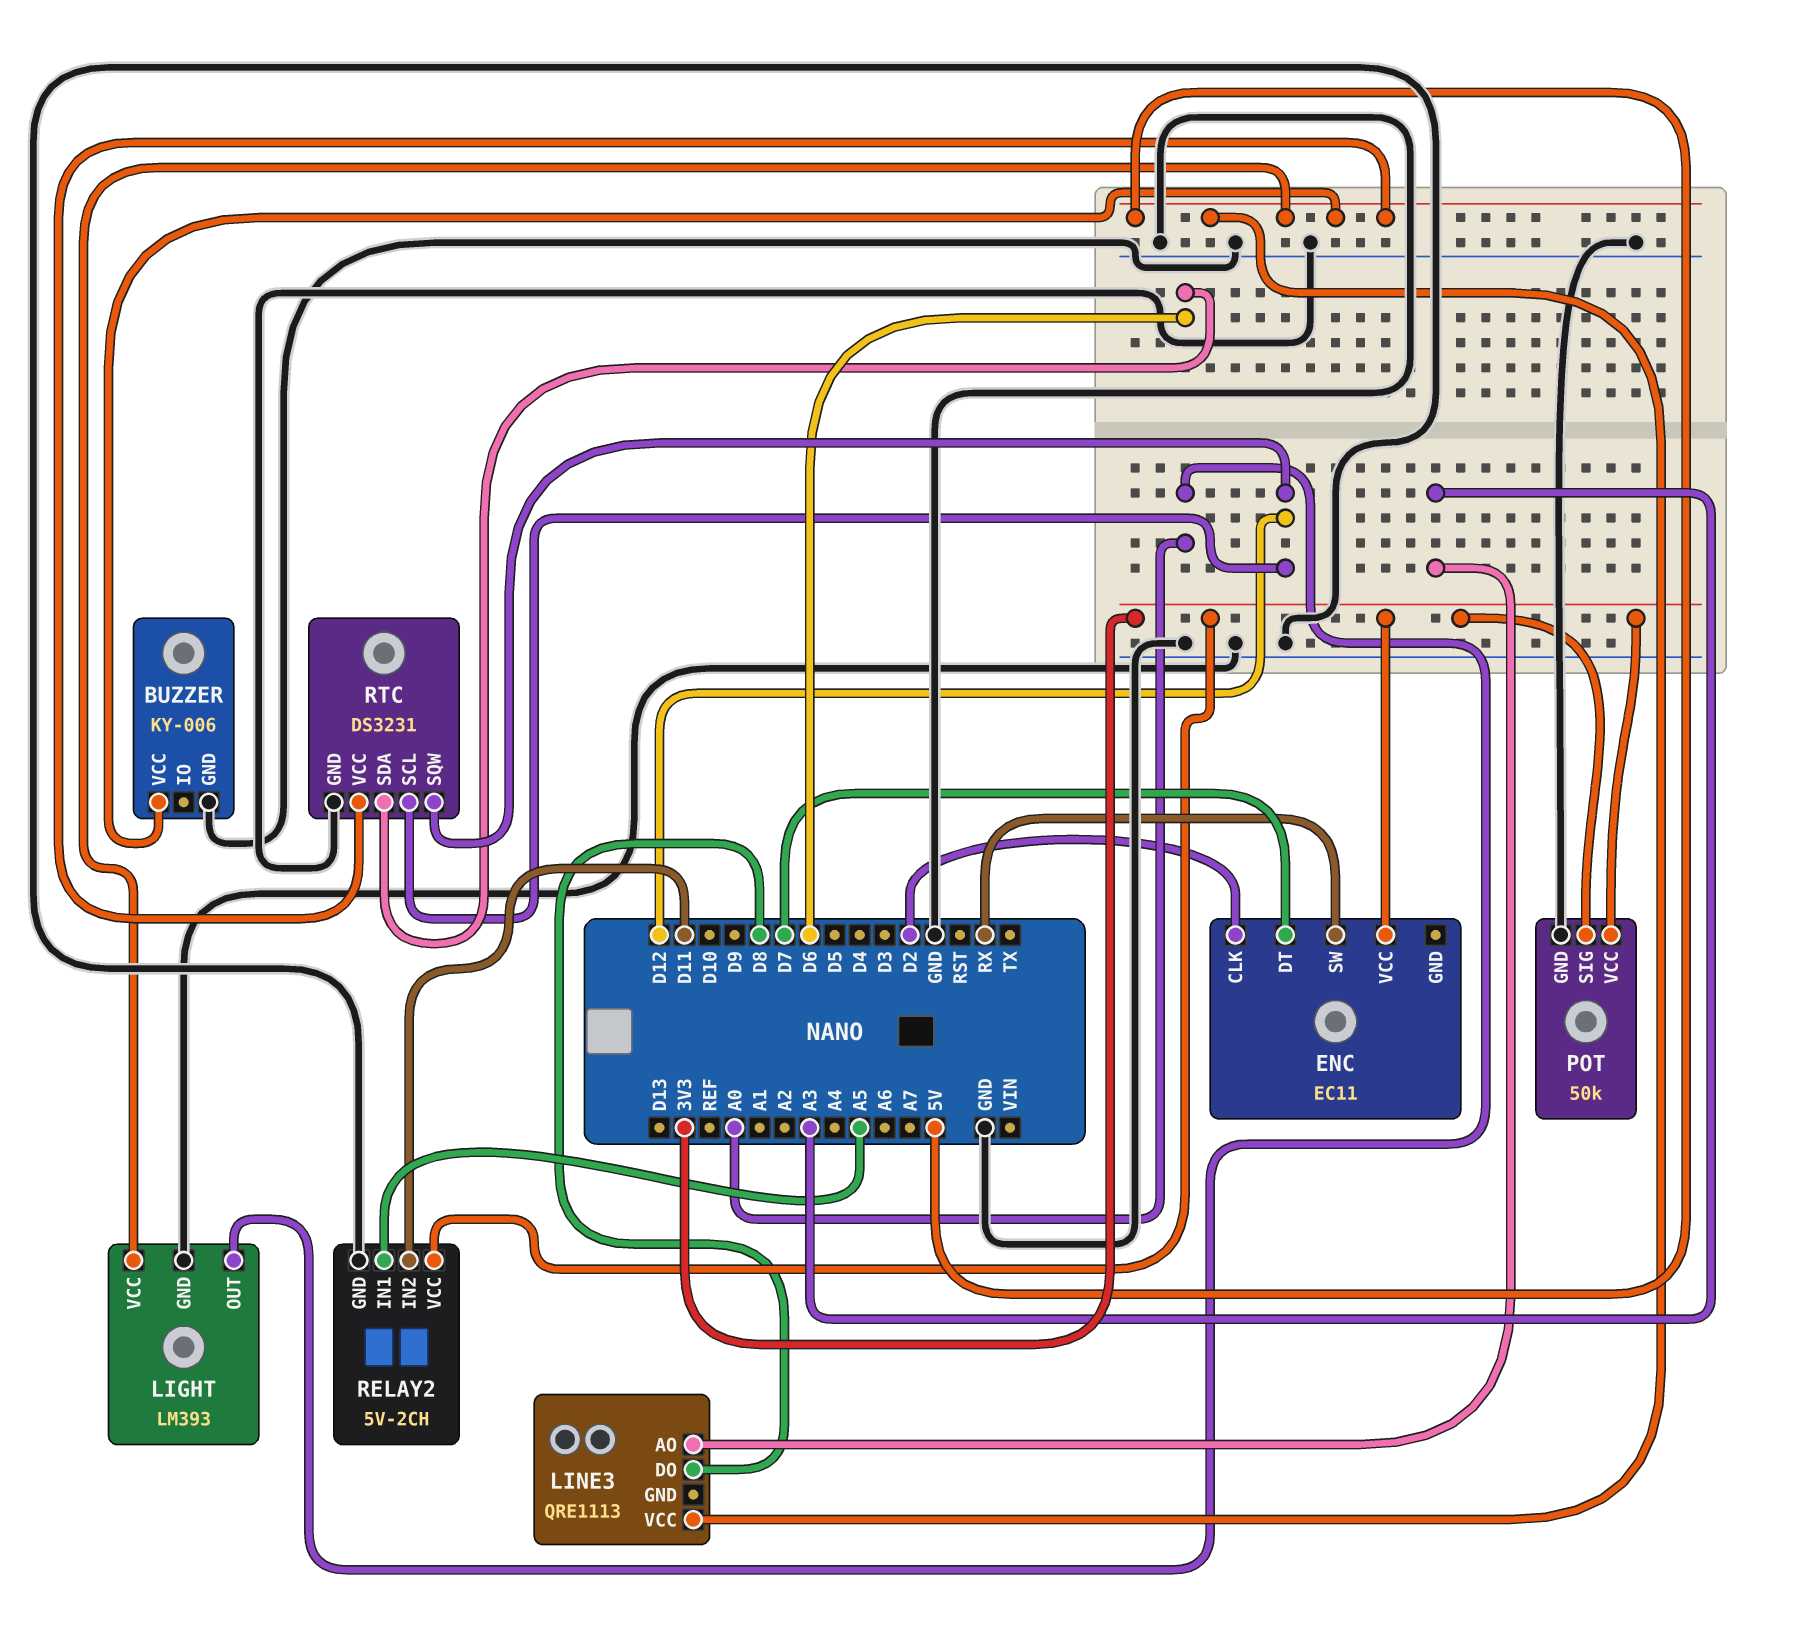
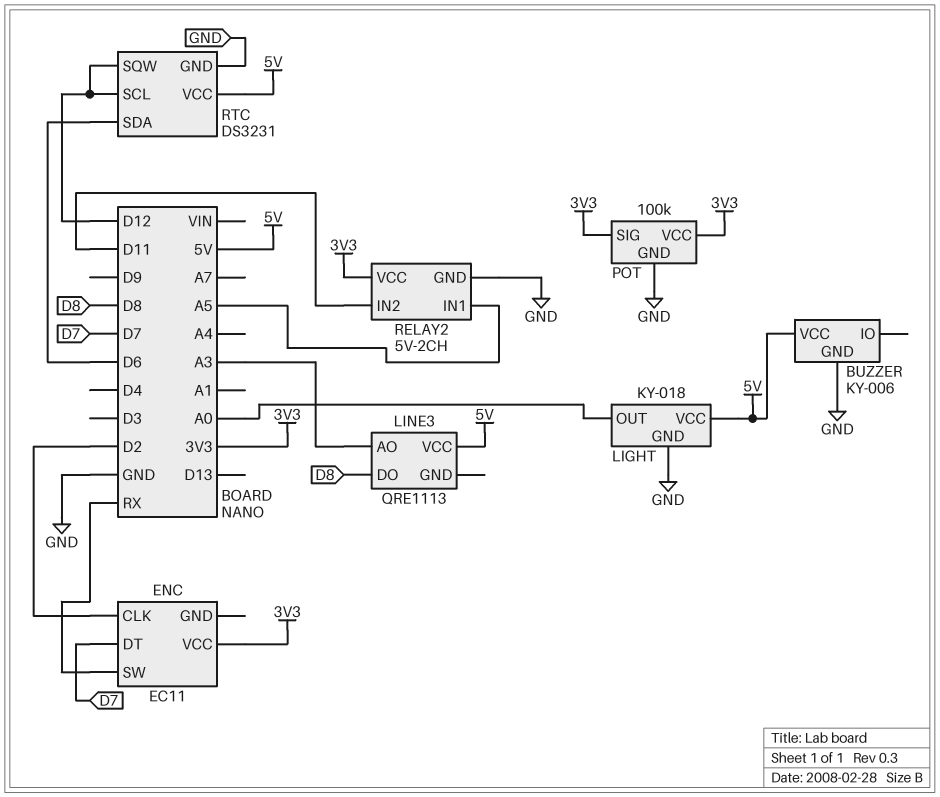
LIGHT: LM393 -> KY-018
POT: 50k -> 100k

